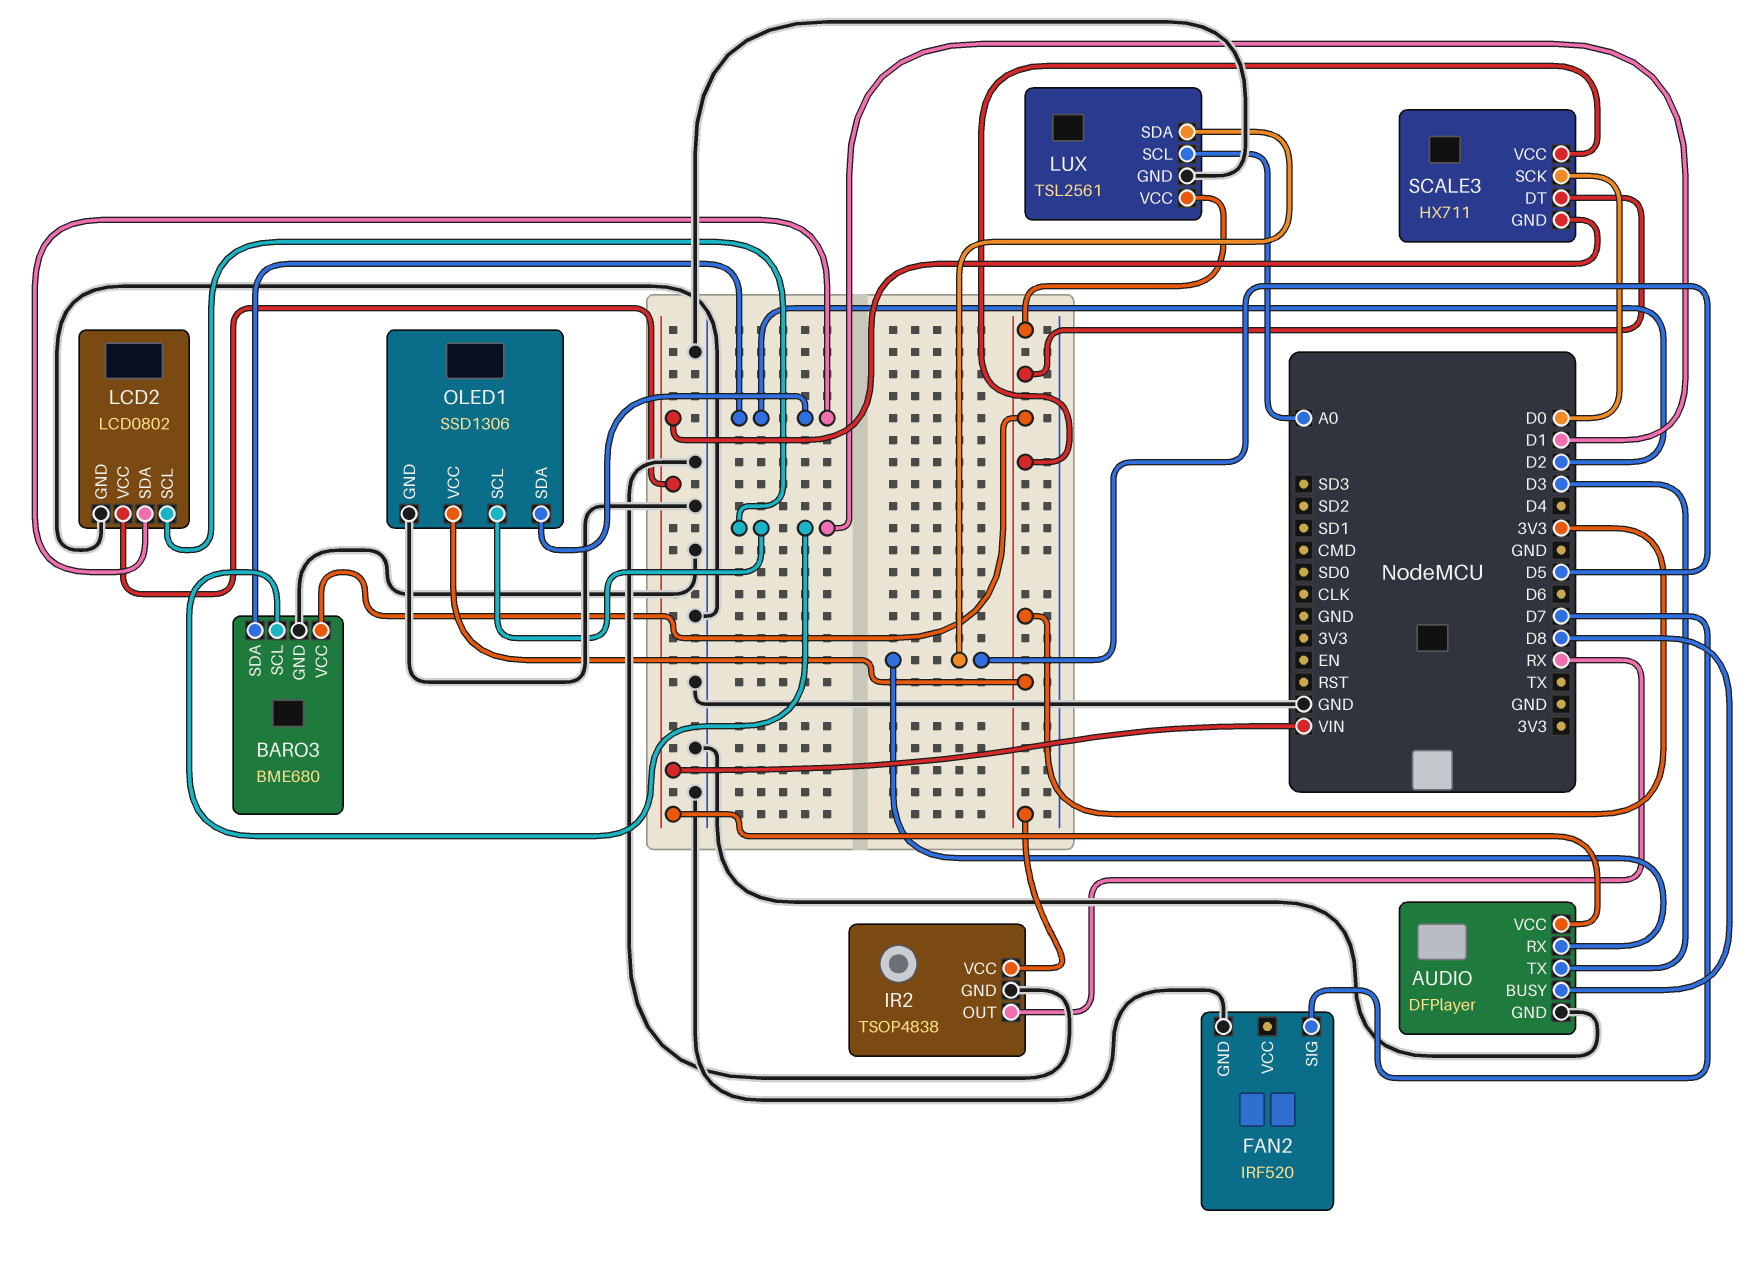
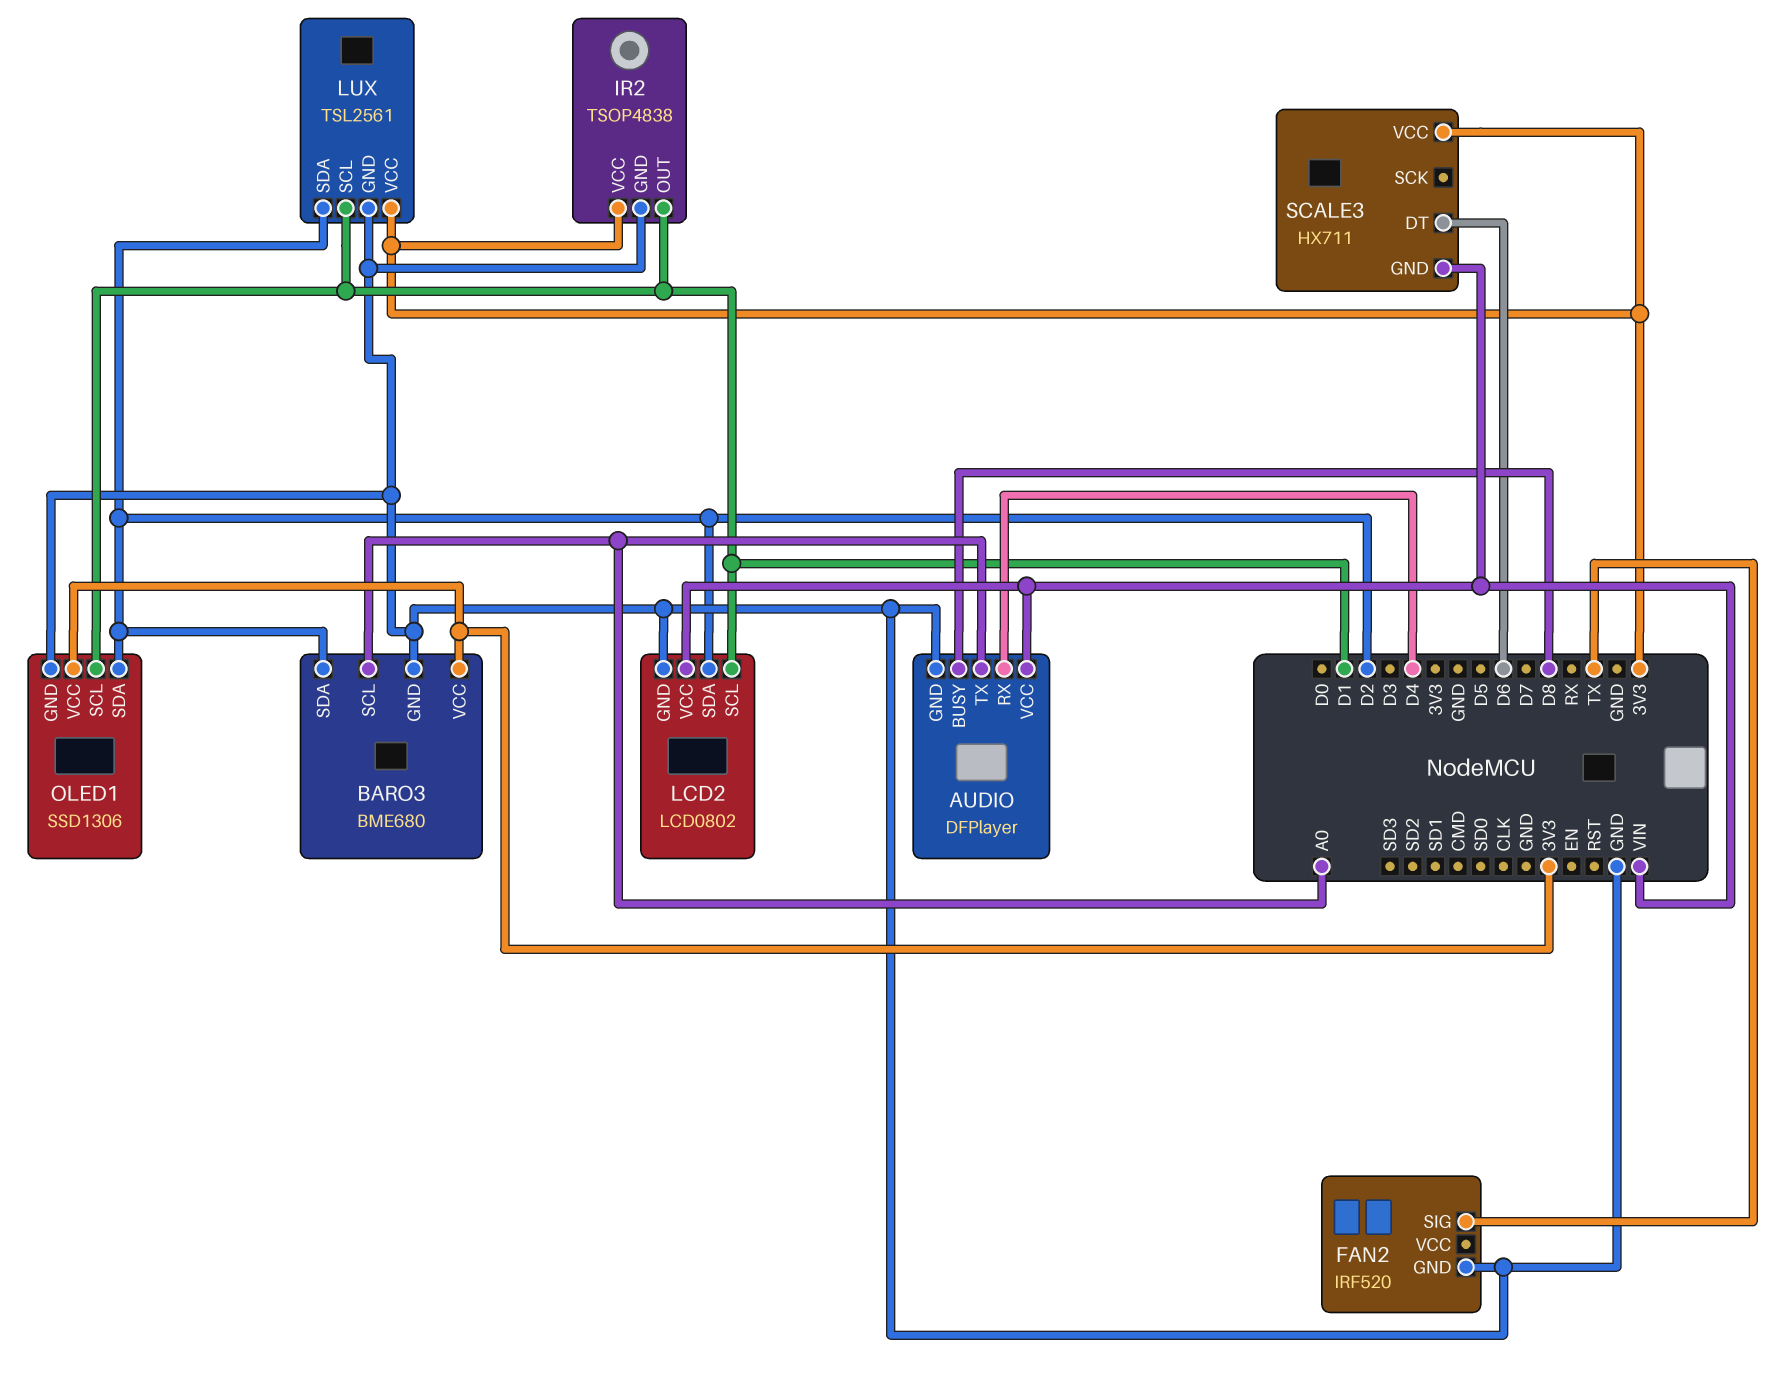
AUDIO pin RX: D5 -> D4
AUDIO pin TX: D3 -> A0
BARO3 pin SCL: D1 -> A0
FAN2 pin SIG: D7 -> TX
IR2 pin OUT: RX -> D1
LUX pin SCL: A0 -> D1
LUX pin SDA: D5 -> D2
SCALE3 pin DT: 3V3 -> D6
SCALE3 pin SCK: D0 -> none

